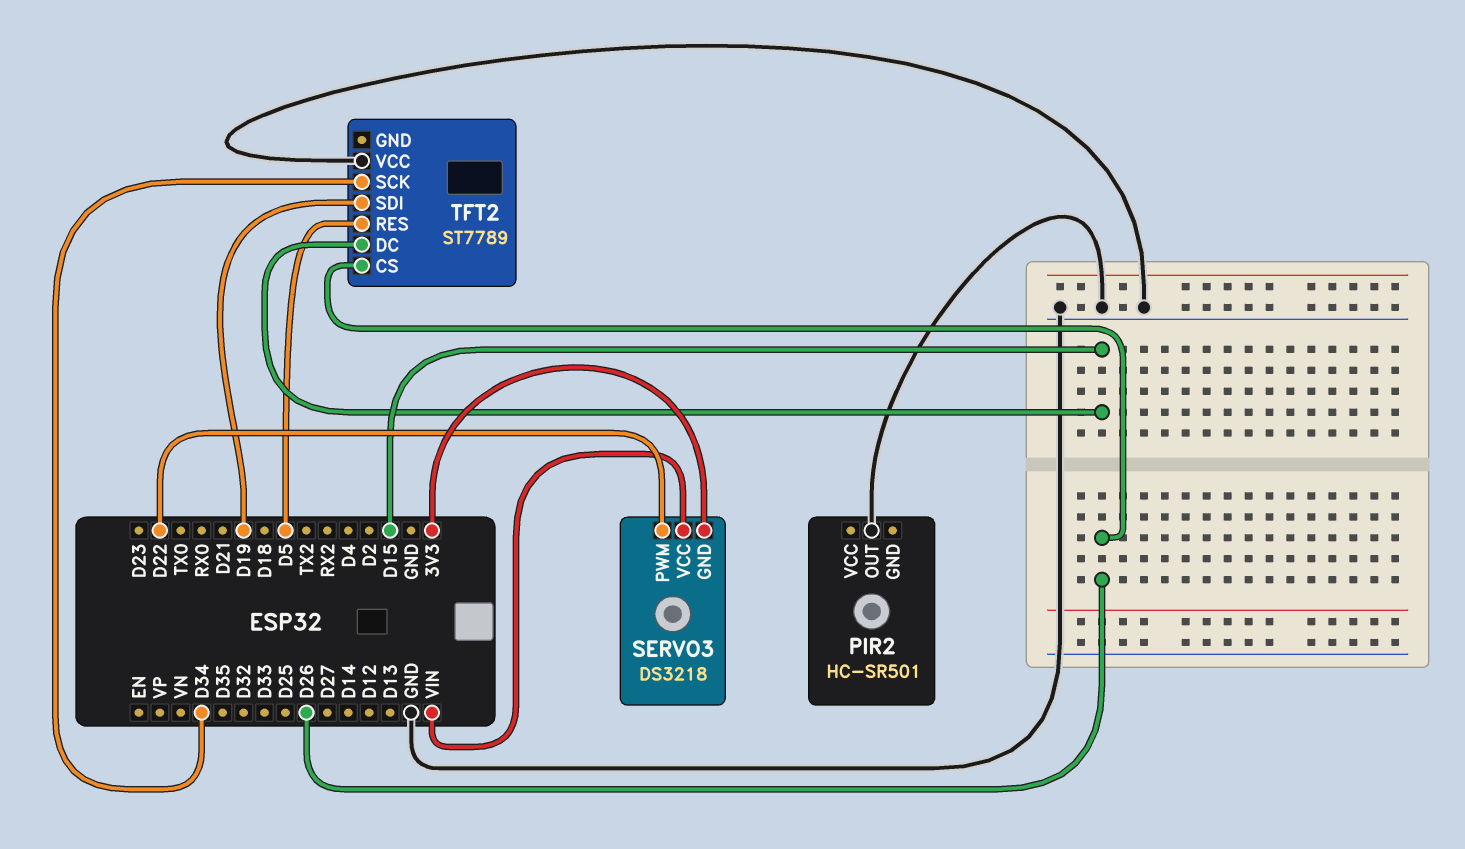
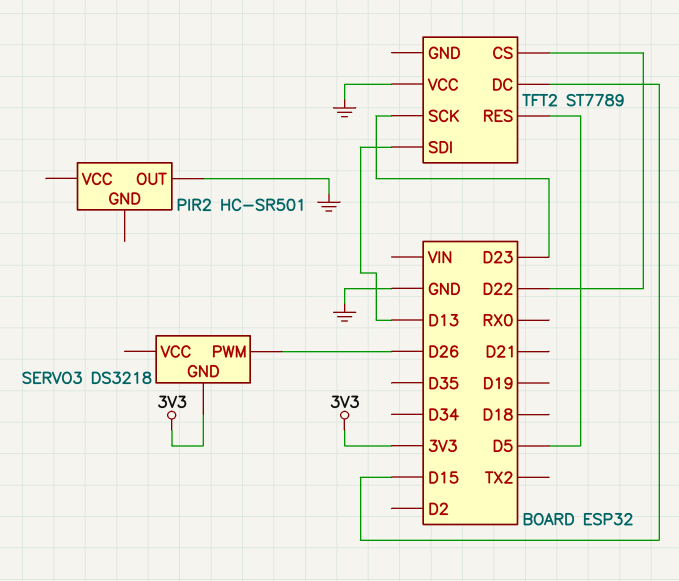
SERVO3 pin PWM: D22 -> D26
SERVO3 pin VCC: VIN -> none
TFT2 pin CS: D26 -> D22
TFT2 pin SCK: D34 -> D23
TFT2 pin SDI: D19 -> D13

